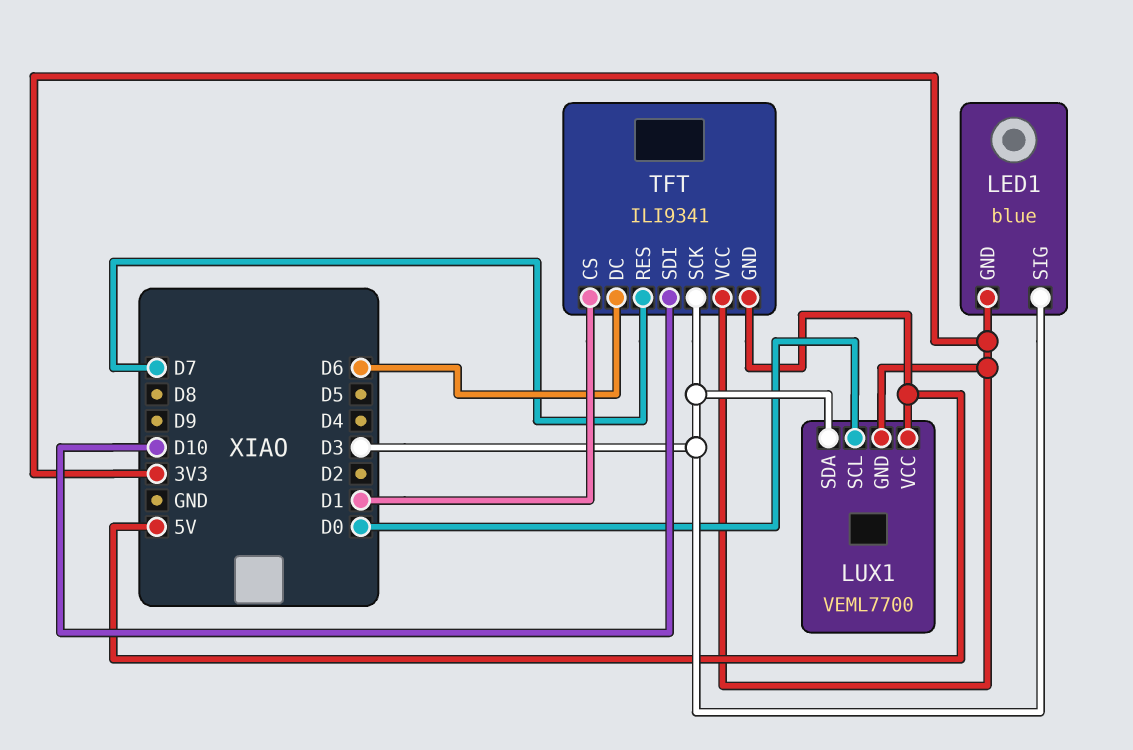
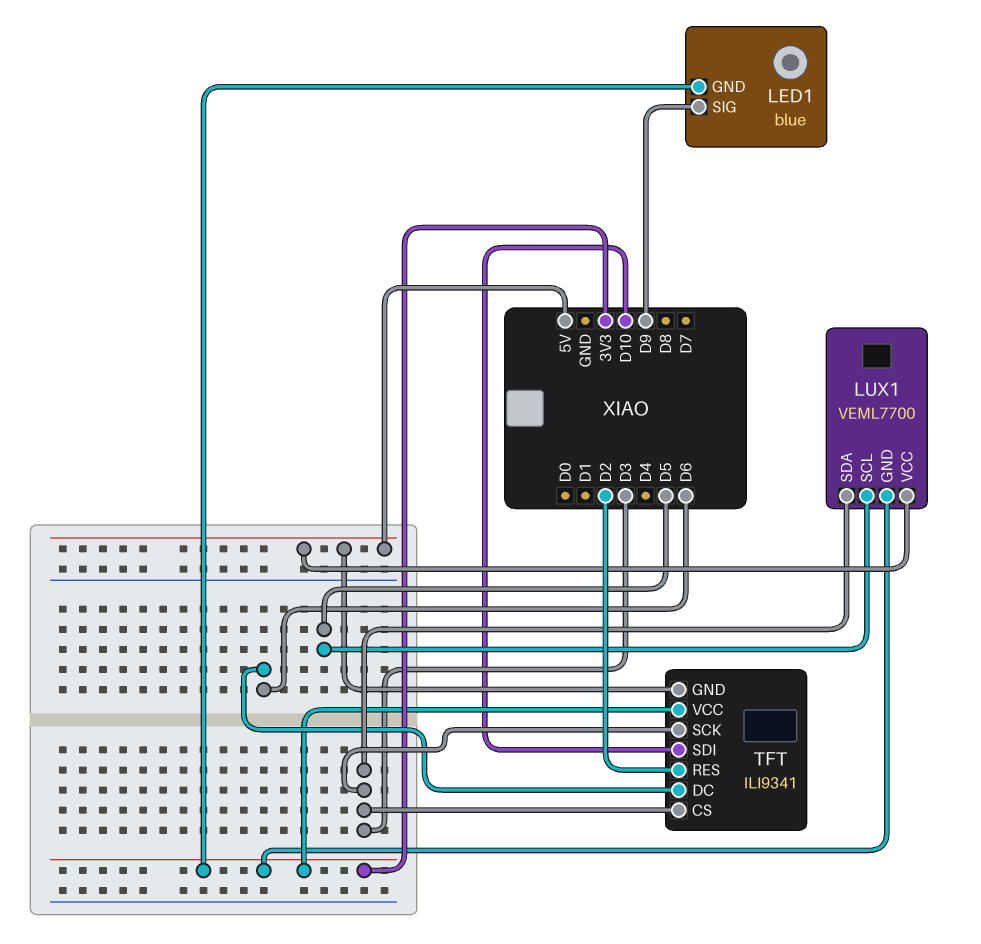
LED1 pin SIG: D3 -> D9
LUX1 pin SCL: D0 -> D5
TFT pin CS: D1 -> D3
TFT pin RES: D7 -> D2

